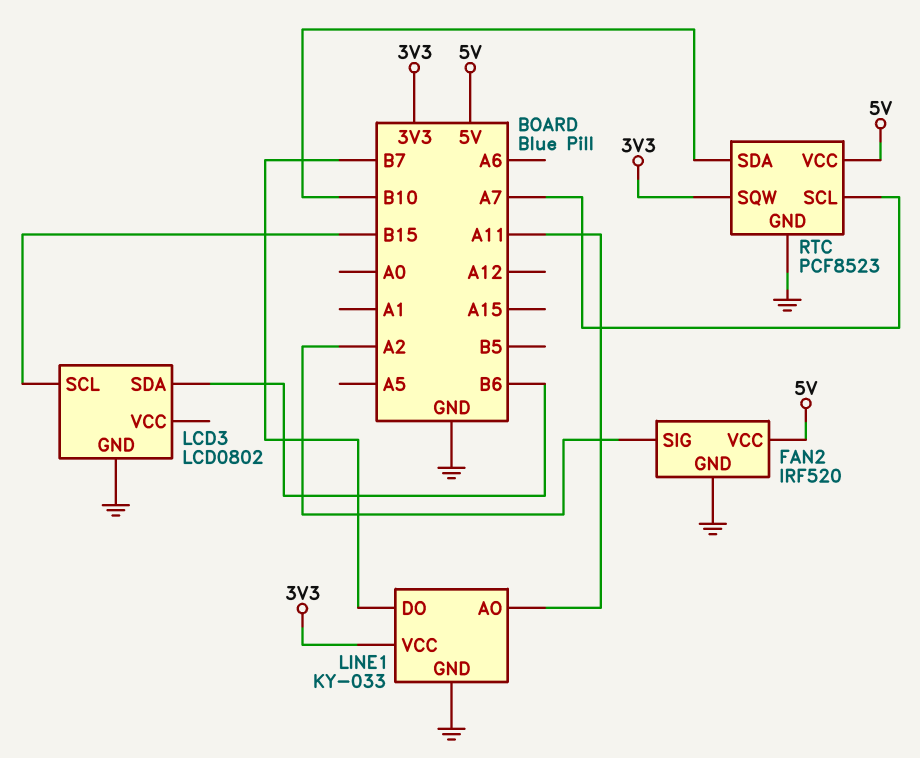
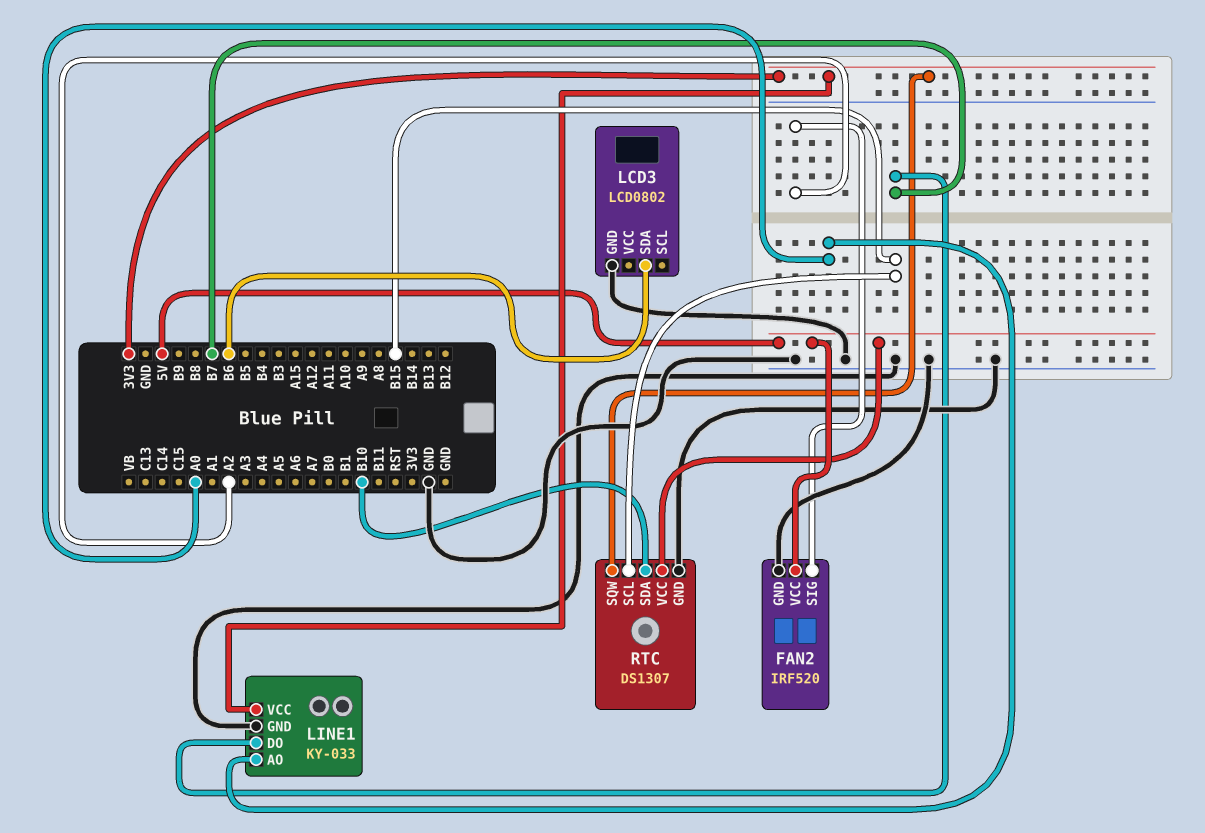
LCD3 pin SCL: B15 -> none
LINE1 pin AO: A11 -> A0
RTC: PCF8523 -> DS1307
RTC pin SCL: A7 -> B15

